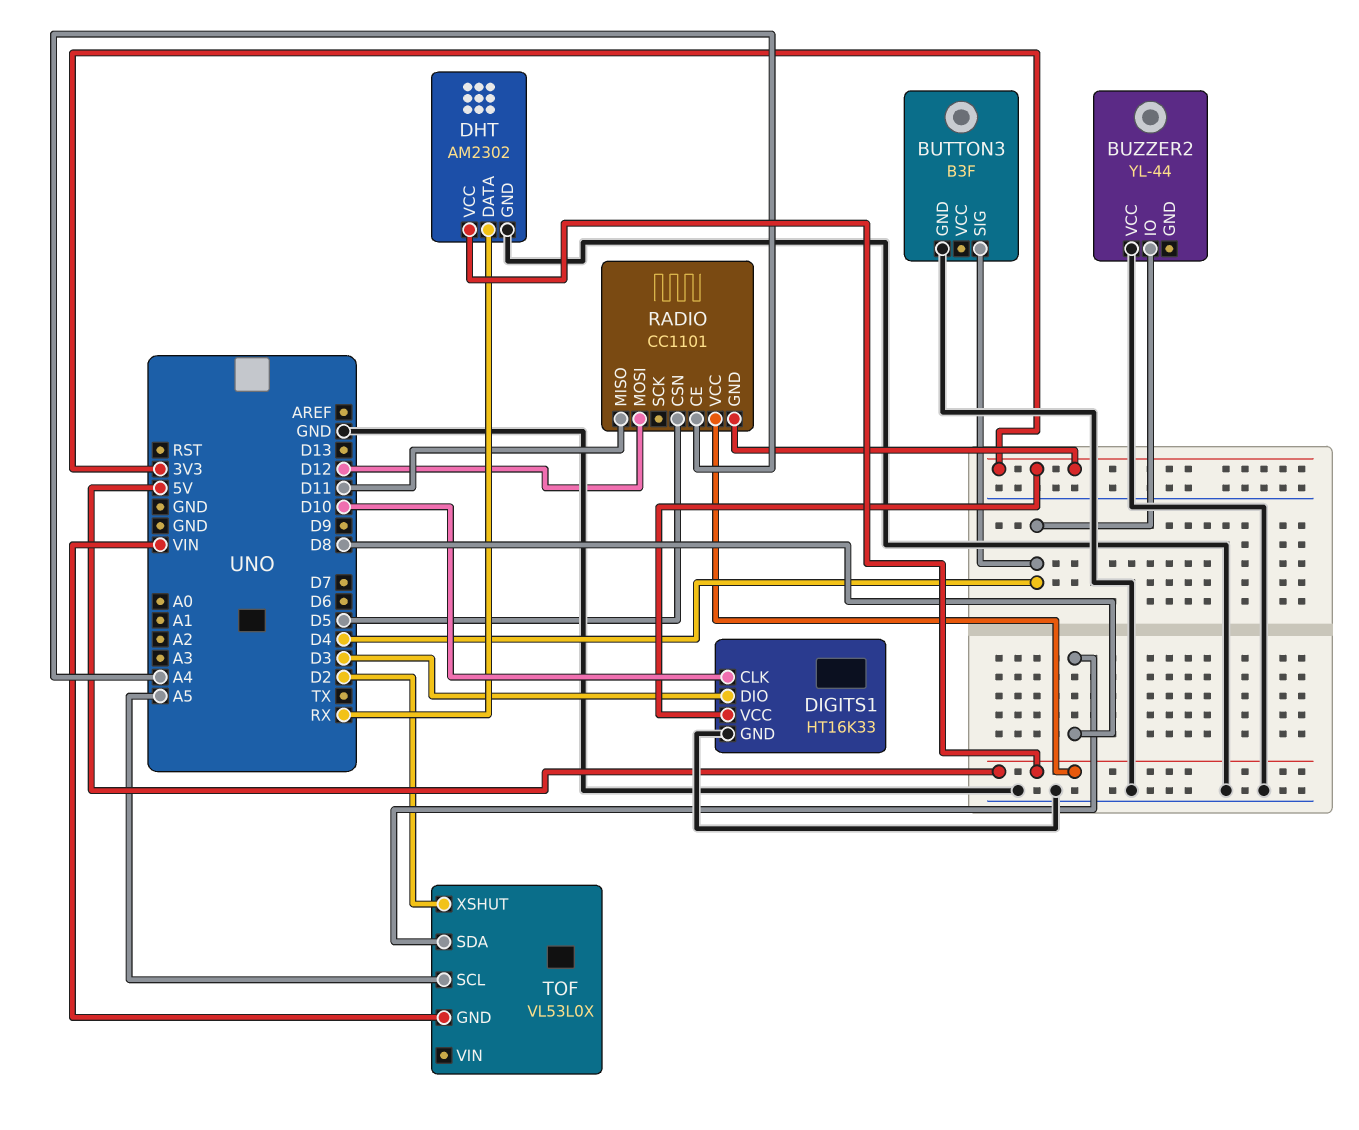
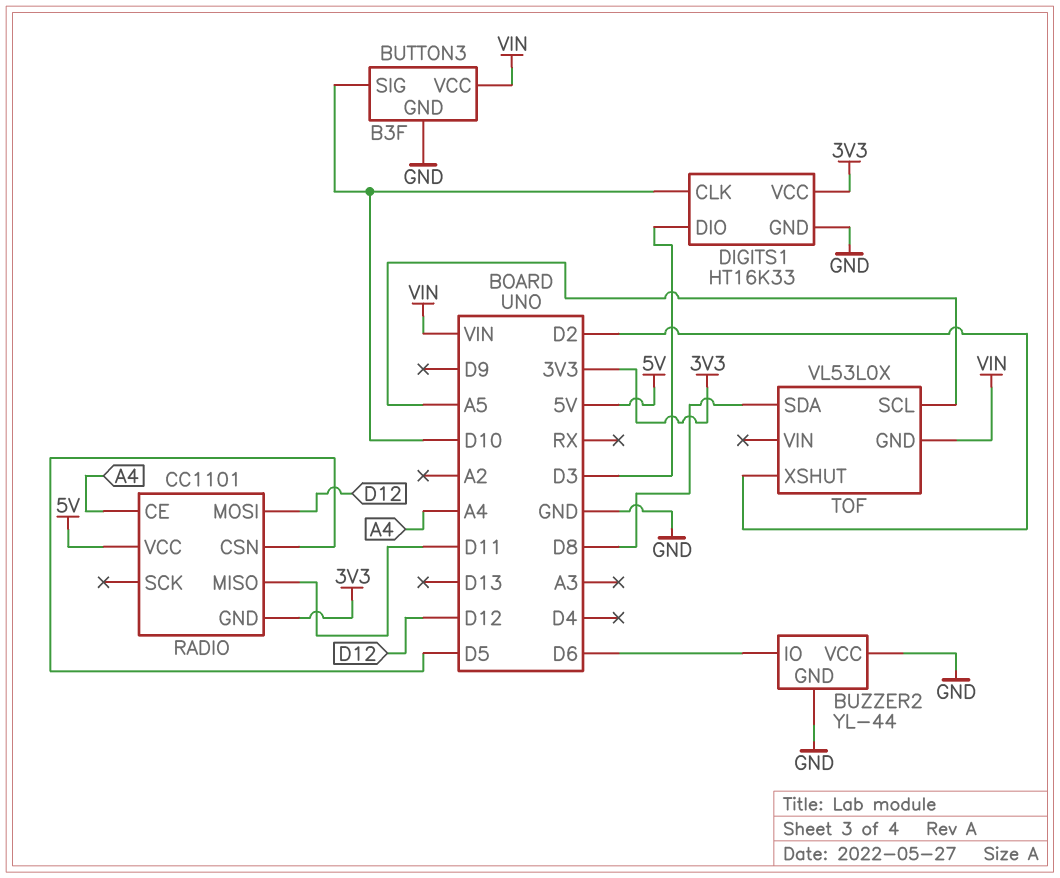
BUTTON3 pin SIG: D4 -> D10
BUTTON3 pin VCC: none -> VIN
BUZZER2 pin GND: none -> GND
BUZZER2 pin IO: D4 -> D6
DHT: AM2302 -> none
DHT pin DATA: RX -> none
DHT pin GND: GND -> none
DHT pin VCC: 5V -> none

